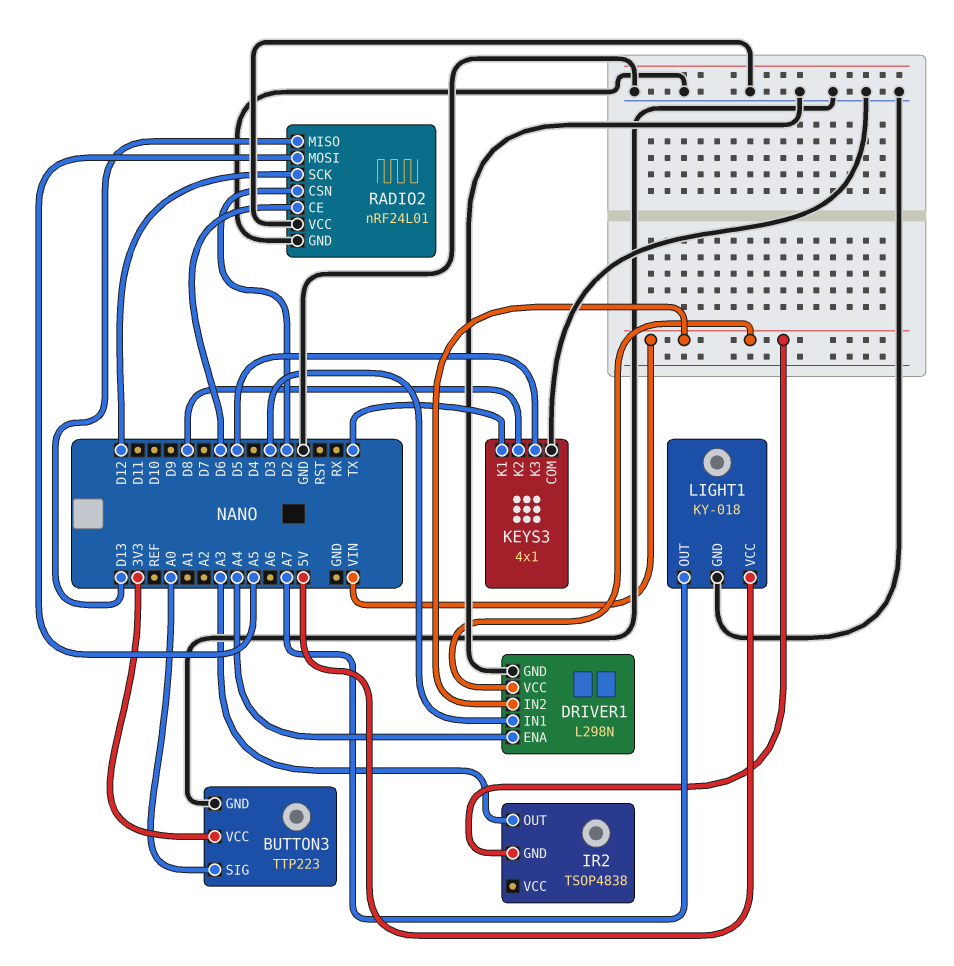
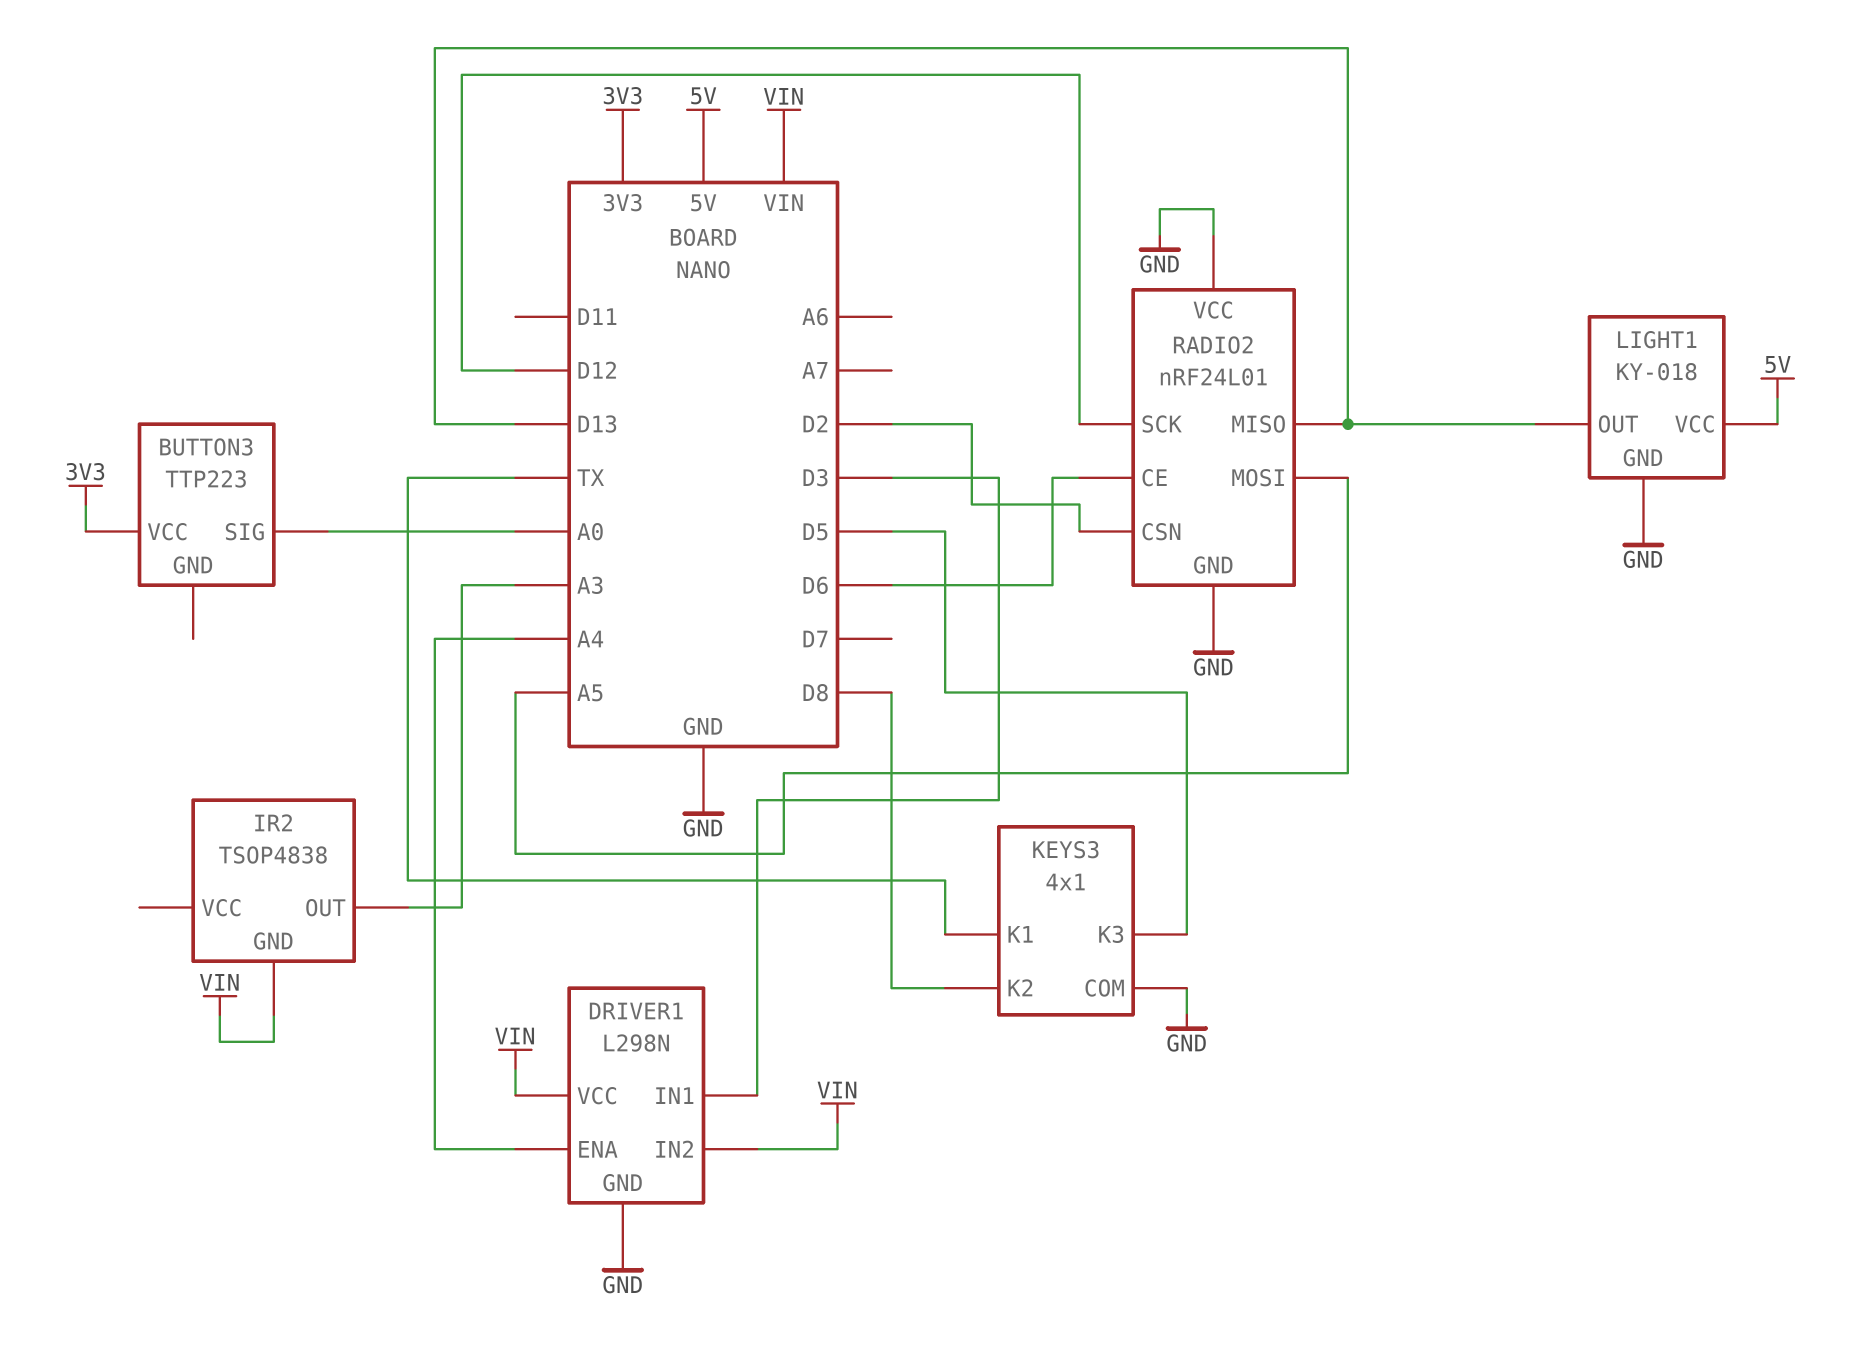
BUTTON3 pin GND: GND -> none
LIGHT1 pin OUT: A7 -> D13

